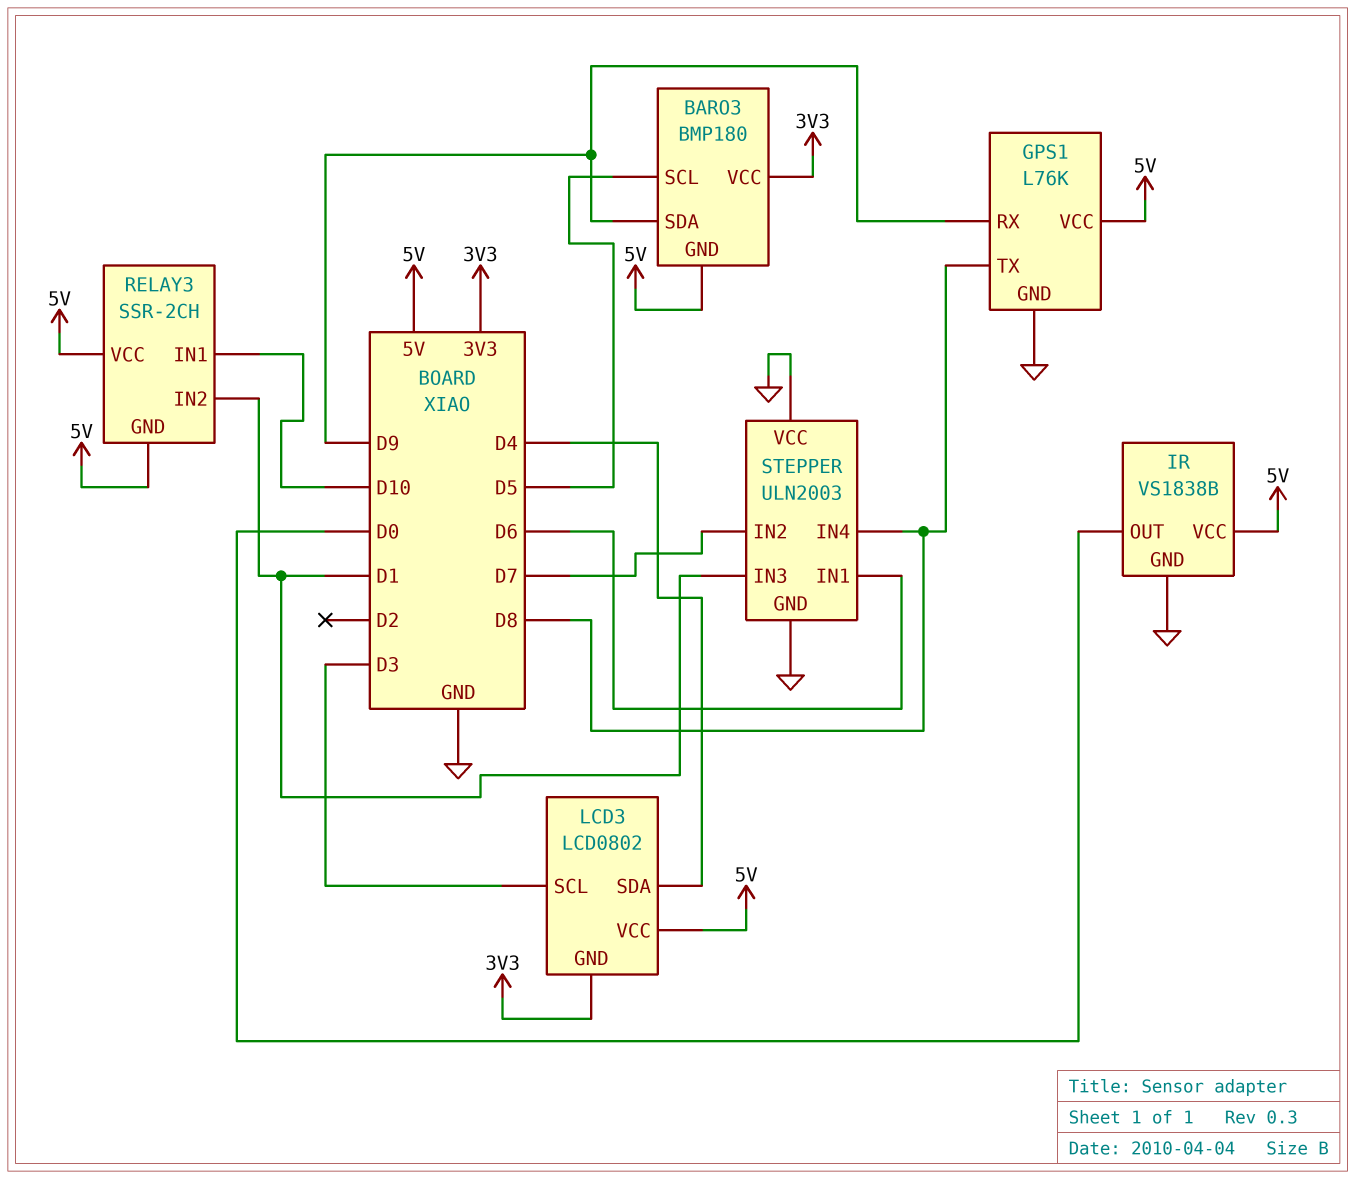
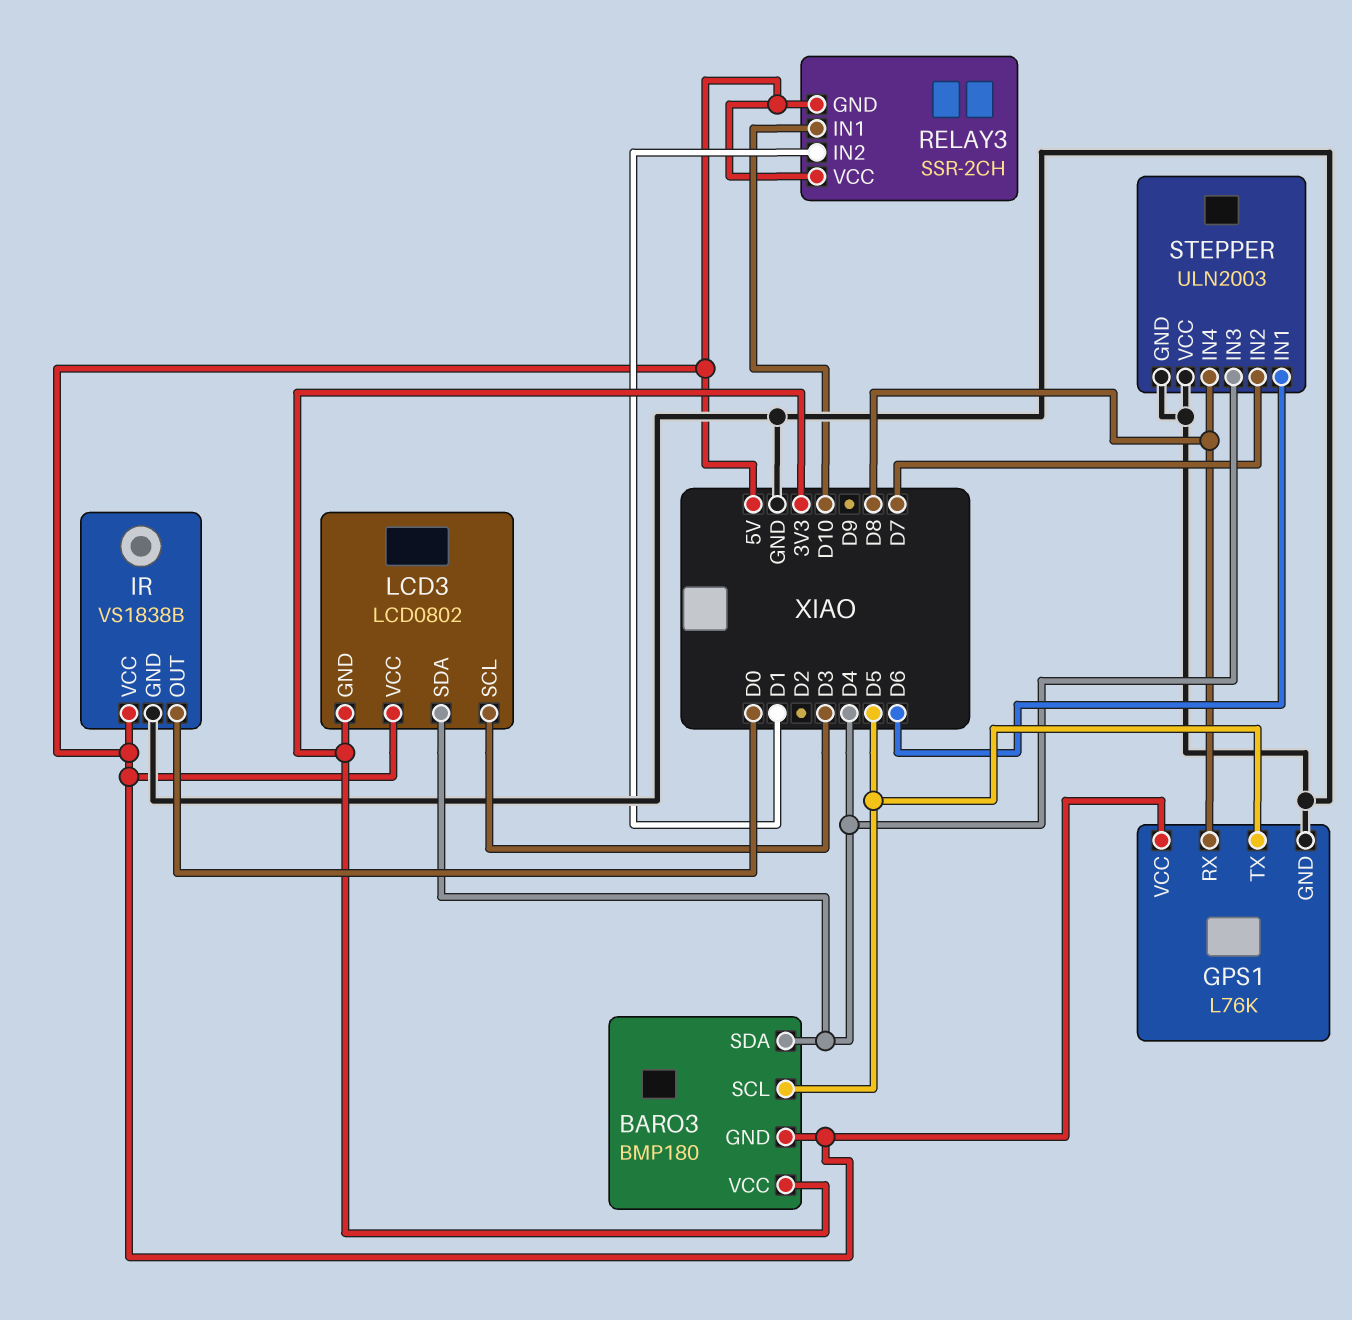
BARO3 pin SDA: D9 -> D4
GPS1 pin RX: D9 -> D8
GPS1 pin TX: D8 -> D5
STEPPER pin IN3: D1 -> D4

